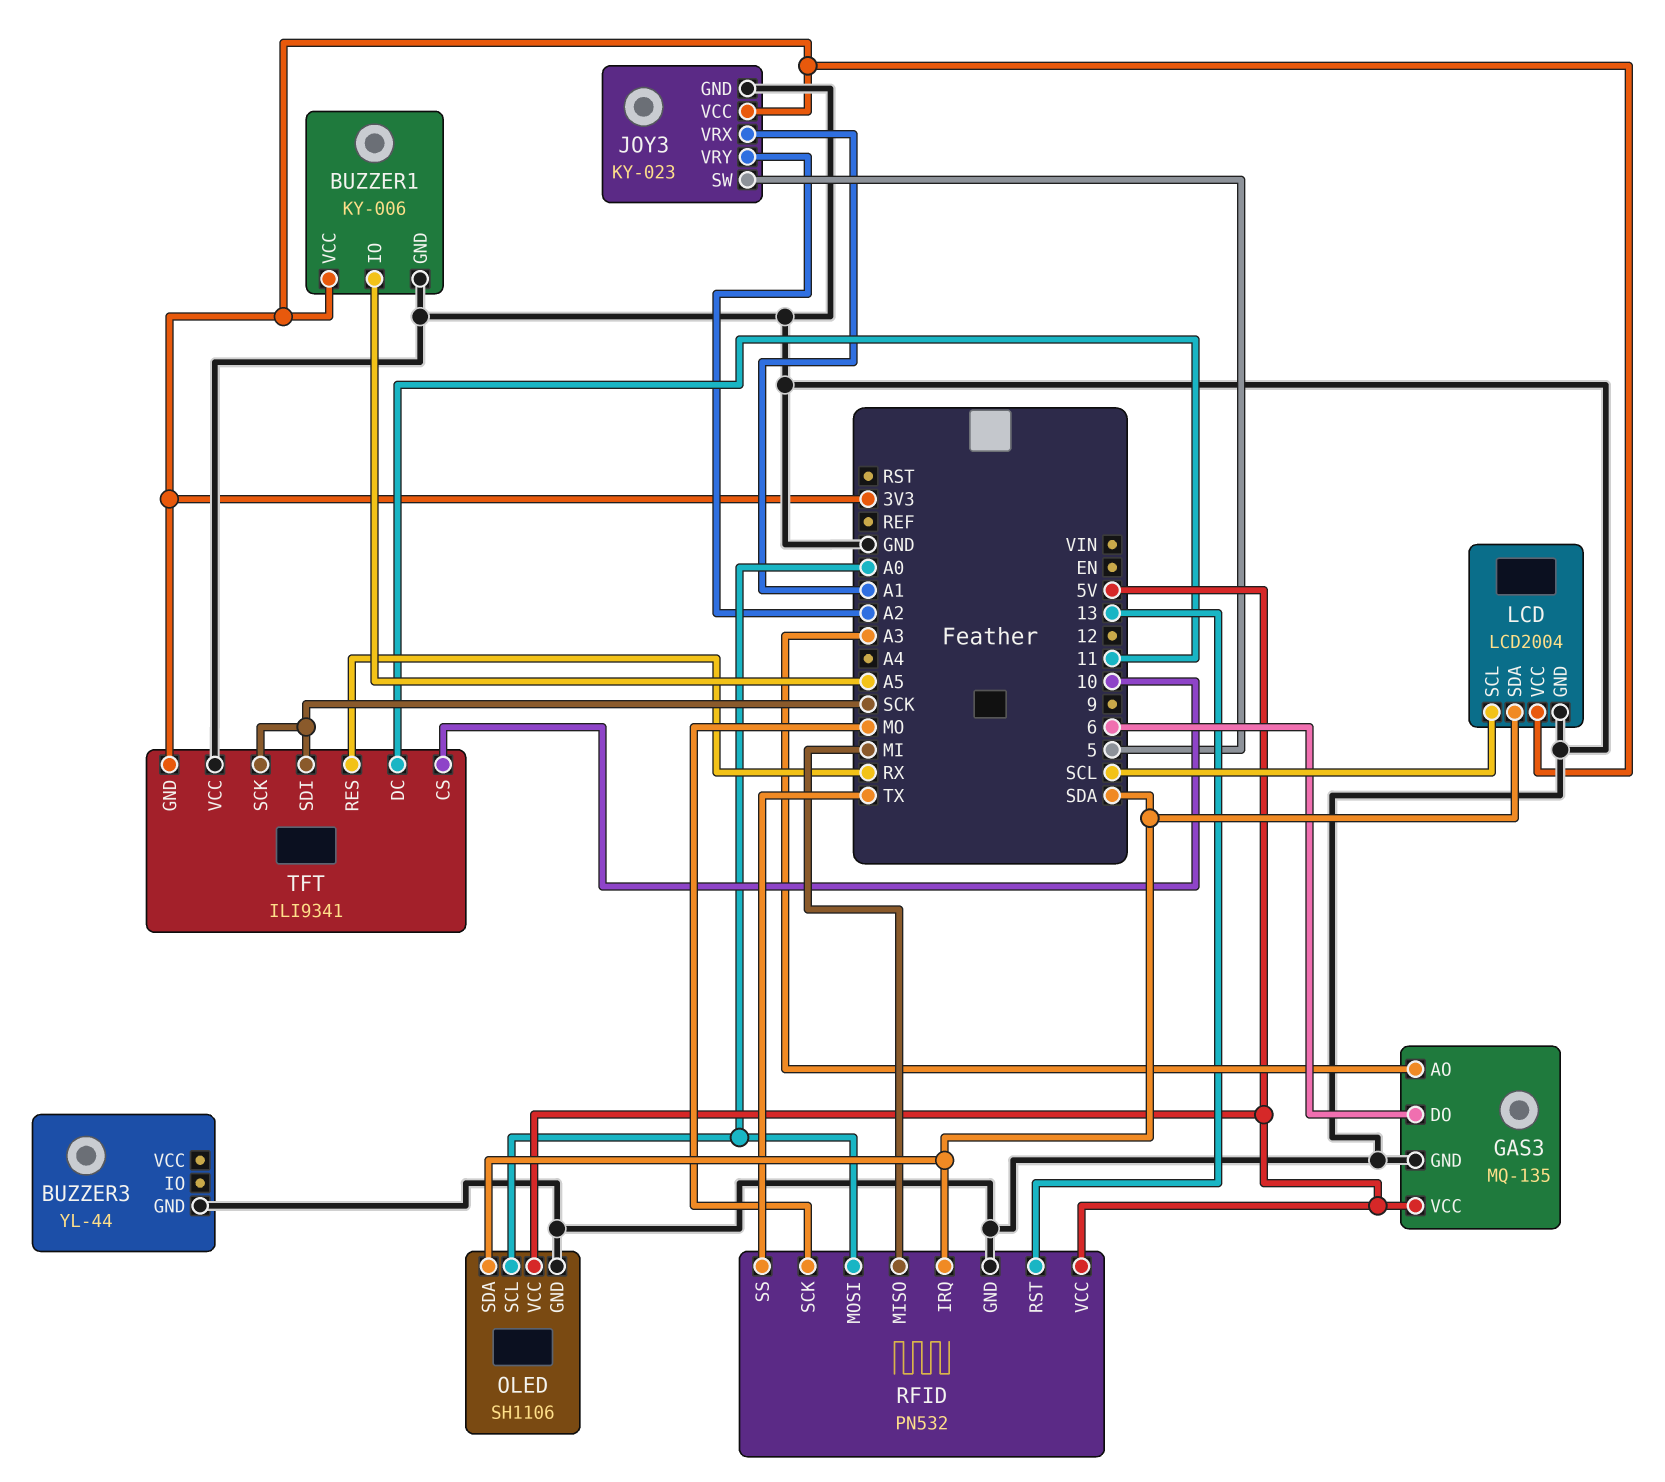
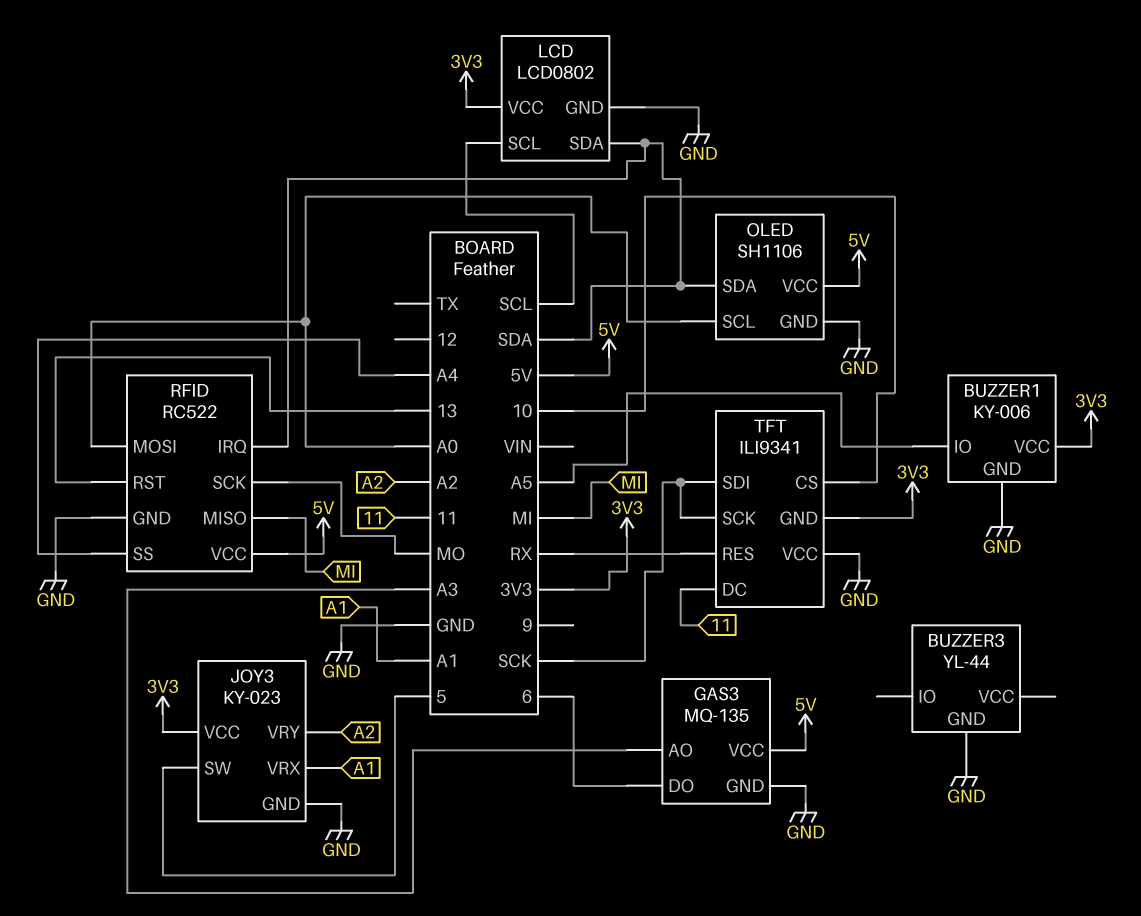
LCD: LCD2004 -> LCD0802
RFID: PN532 -> RC522
RFID pin SS: TX -> A4

